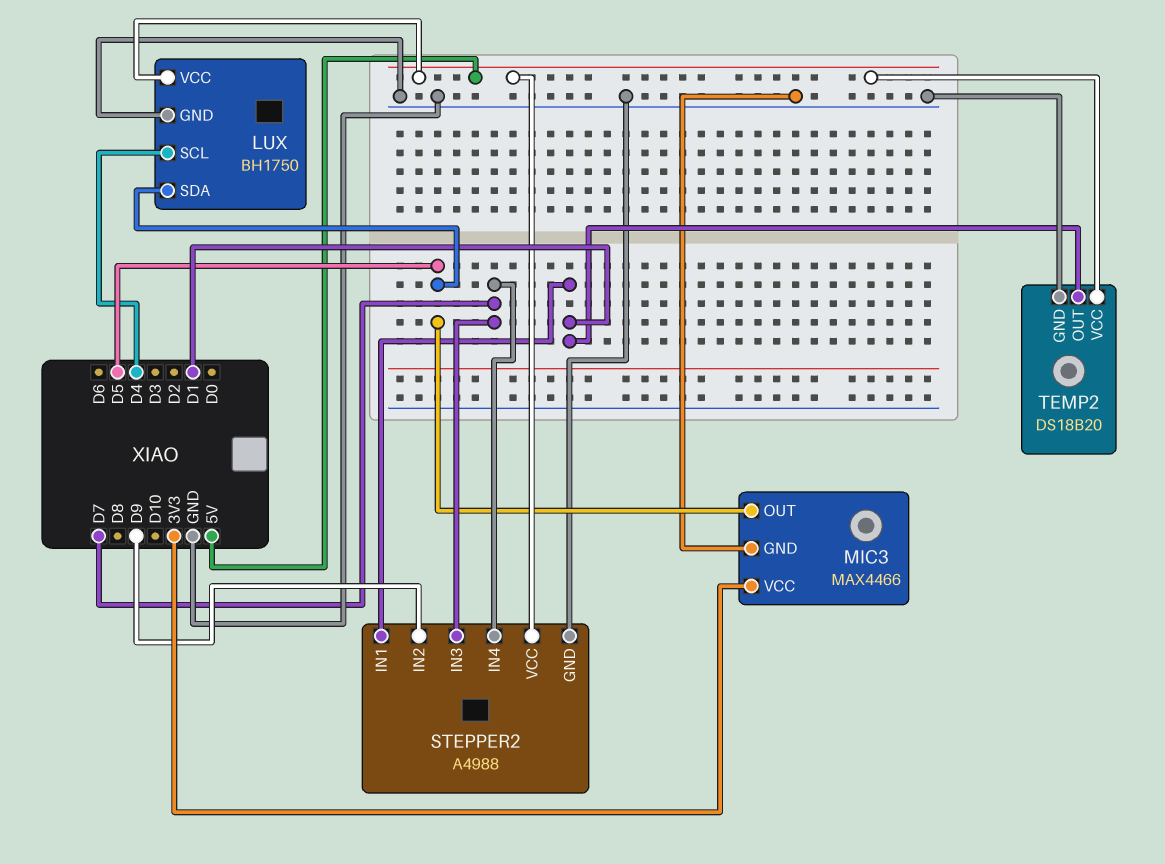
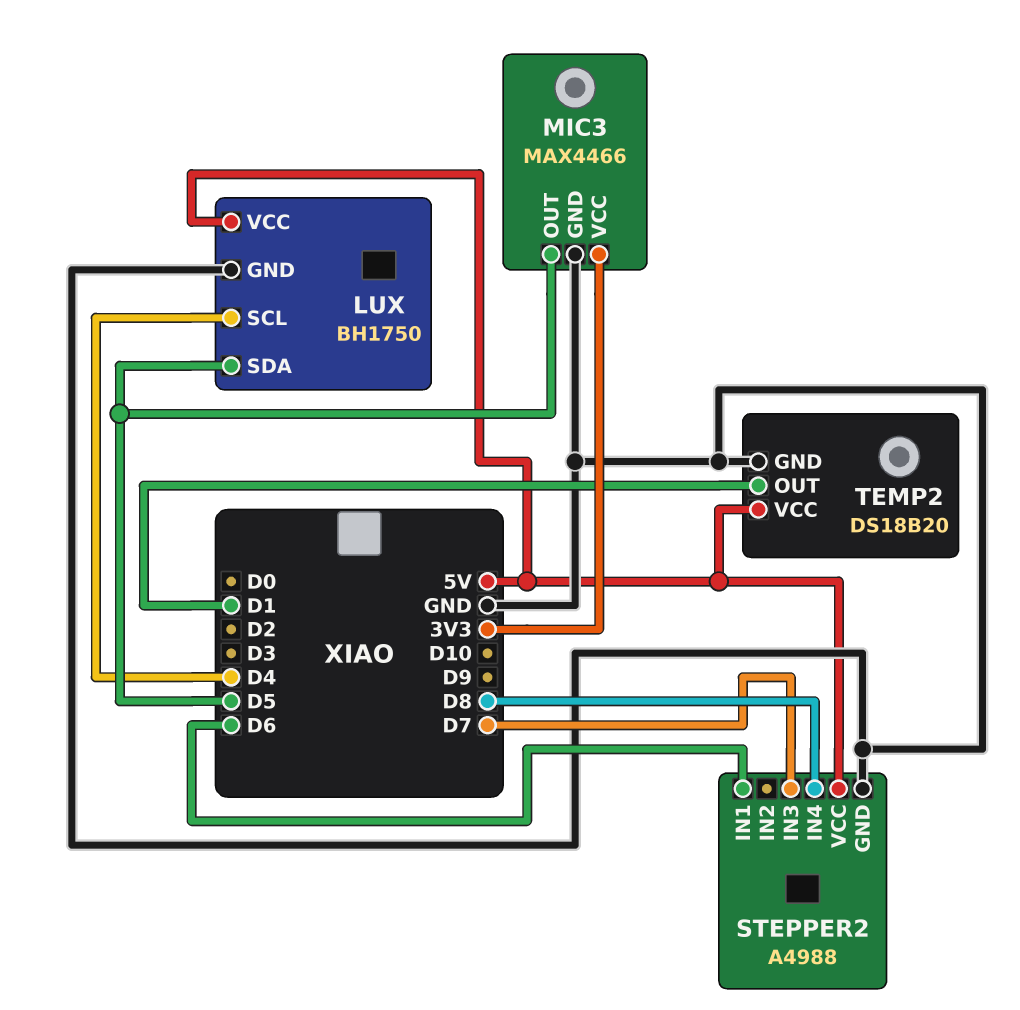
STEPPER2 pin IN1: D1 -> D6
STEPPER2 pin IN2: D9 -> none
STEPPER2 pin IN4: D7 -> D8

